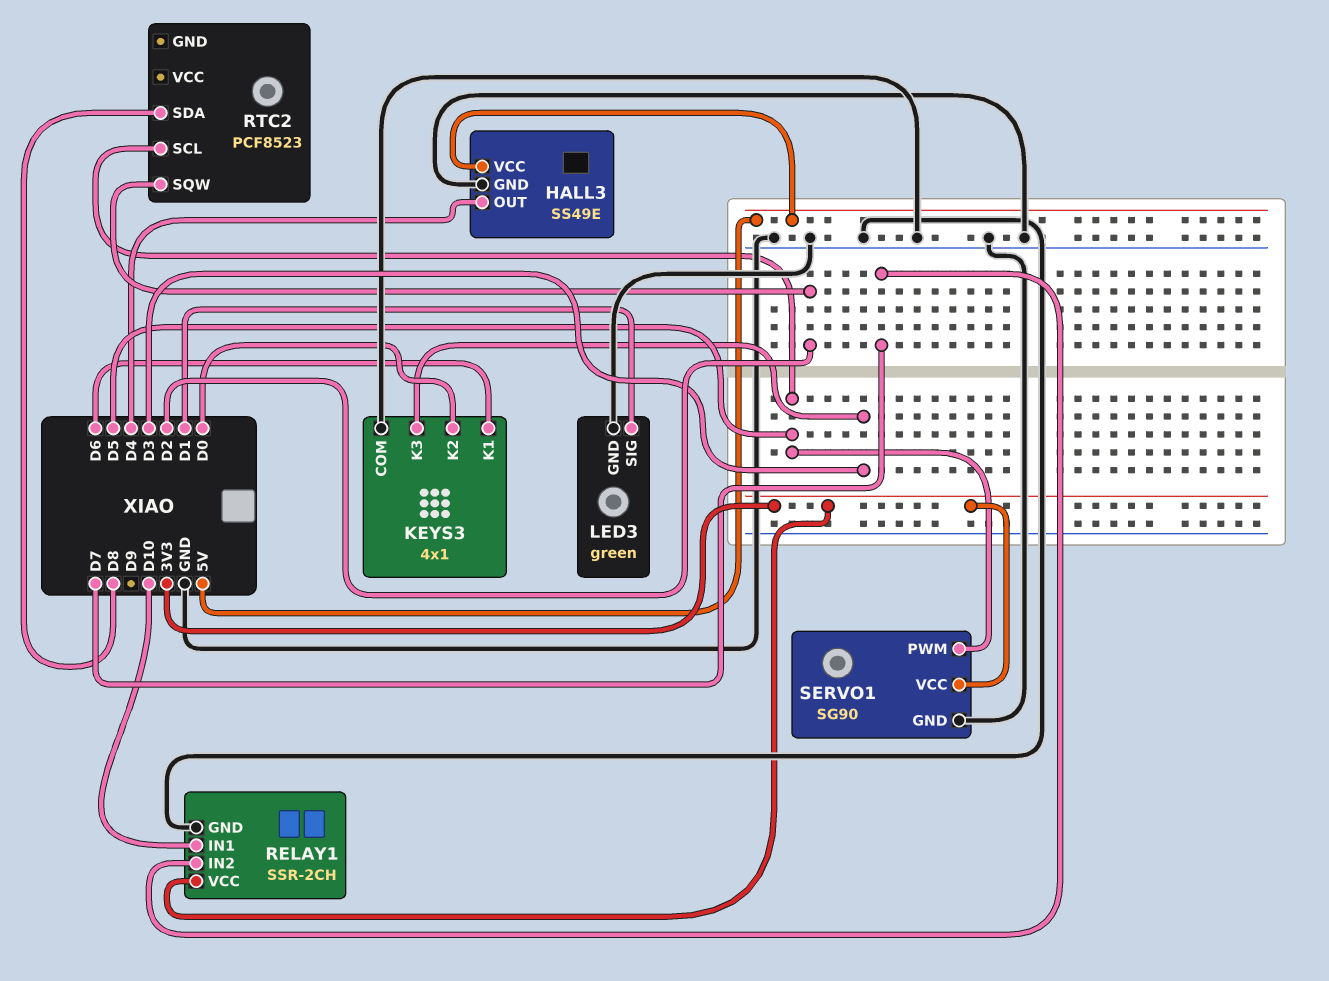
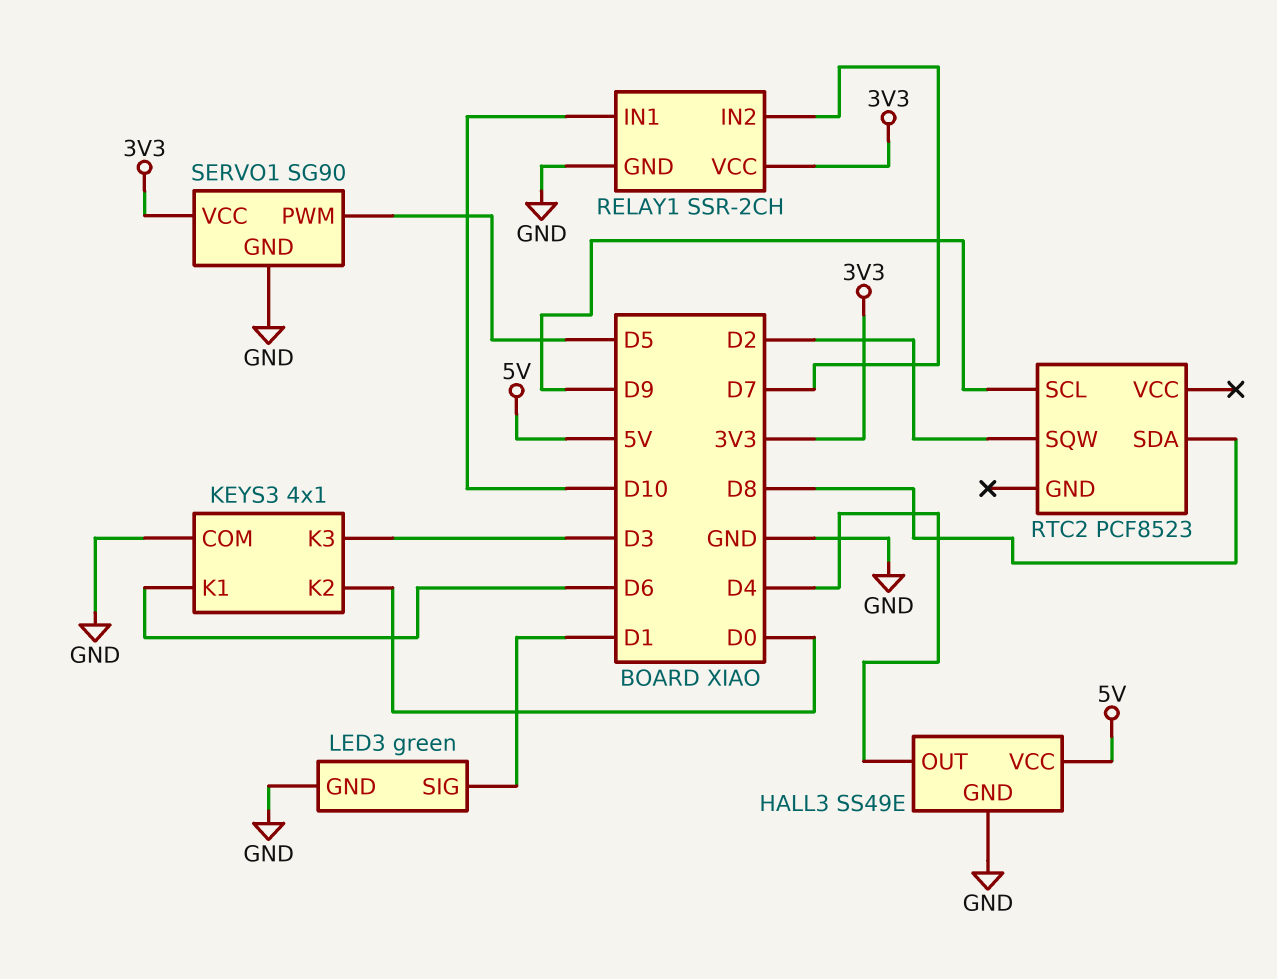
RTC2 pin SCL: D5 -> D9

